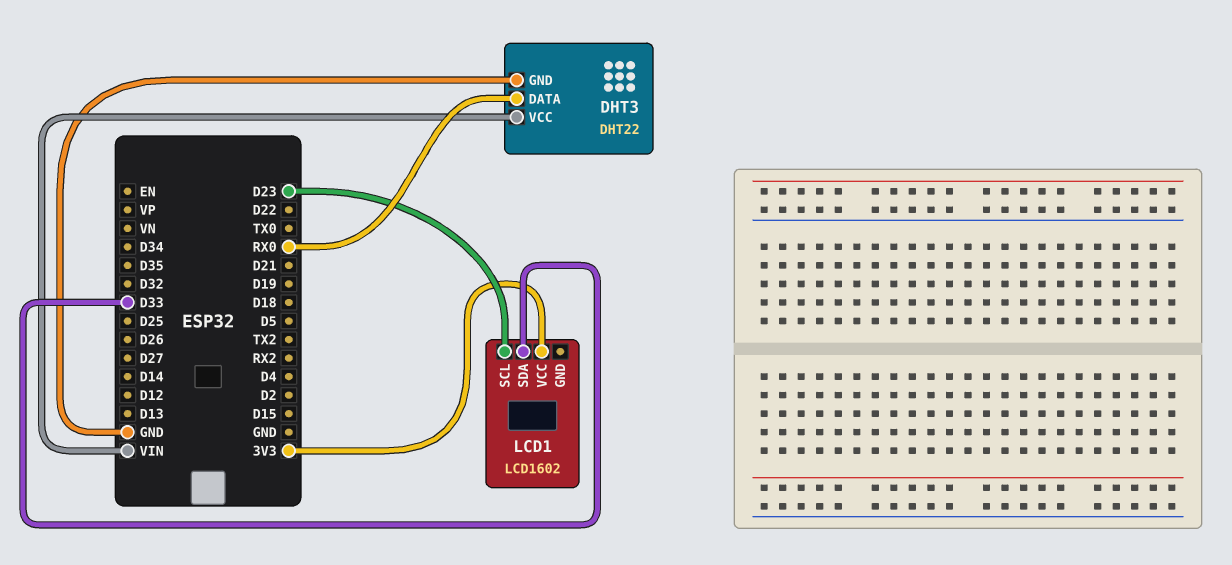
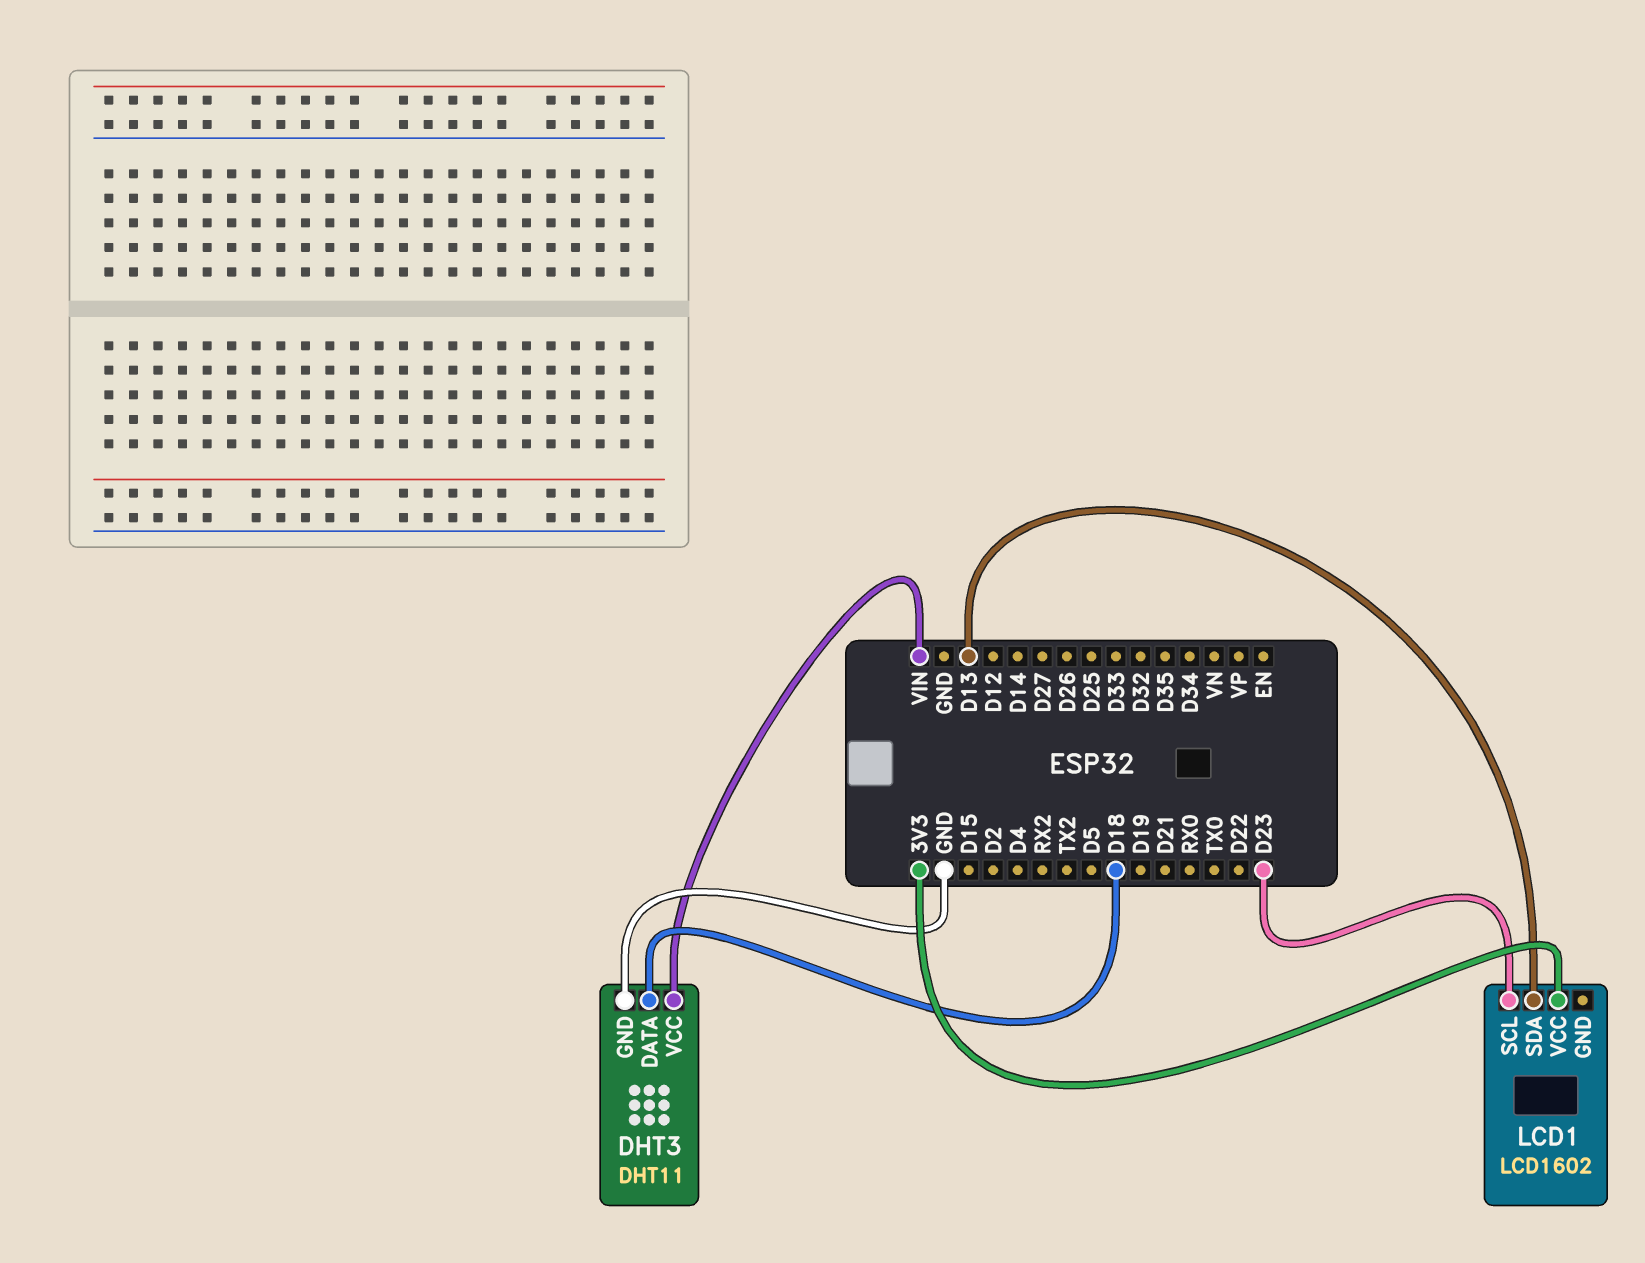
DHT3: DHT22 -> DHT11
DHT3 pin DATA: RX0 -> D18
LCD1 pin SDA: D33 -> D13

